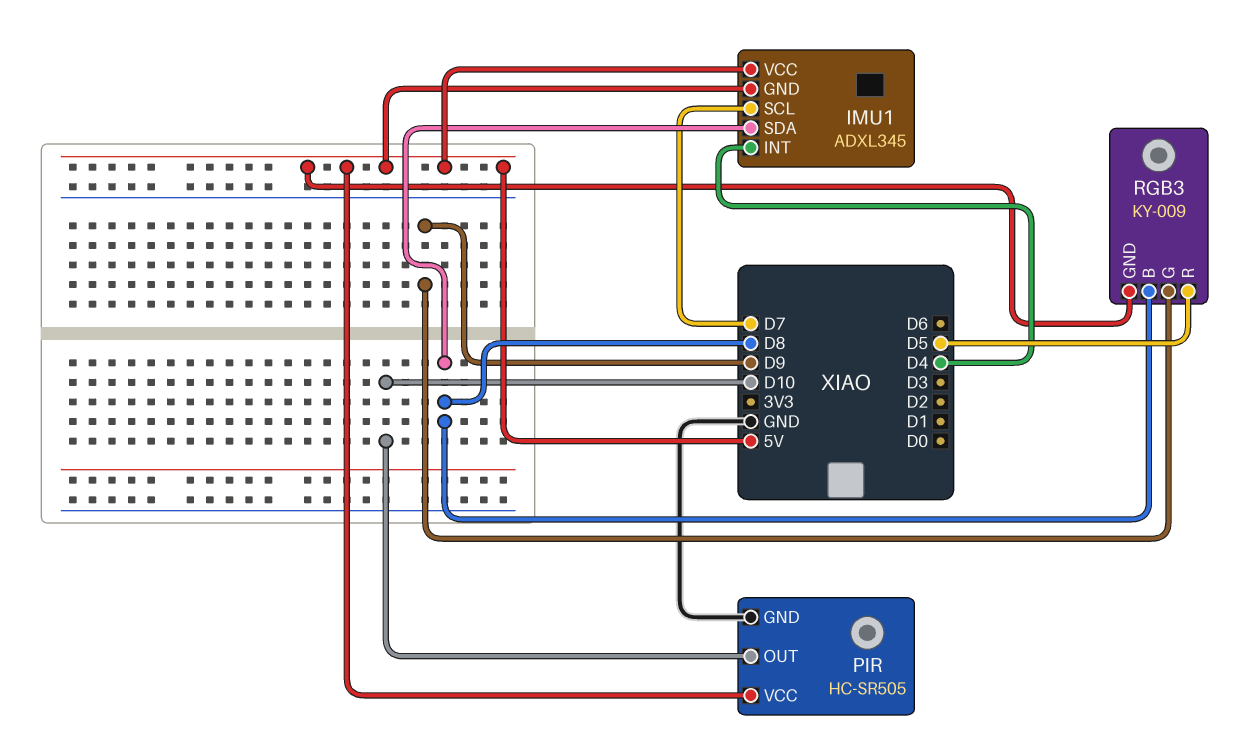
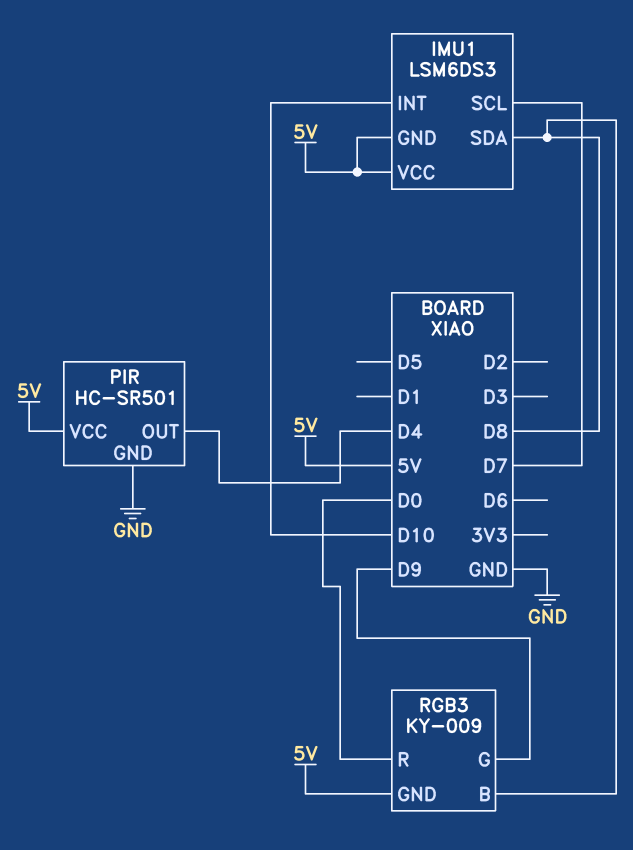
IMU1: ADXL345 -> LSM6DS3
IMU1 pin INT: D4 -> D10
PIR: HC-SR505 -> HC-SR501
PIR pin OUT: D10 -> D4
RGB3 pin R: D5 -> D0

